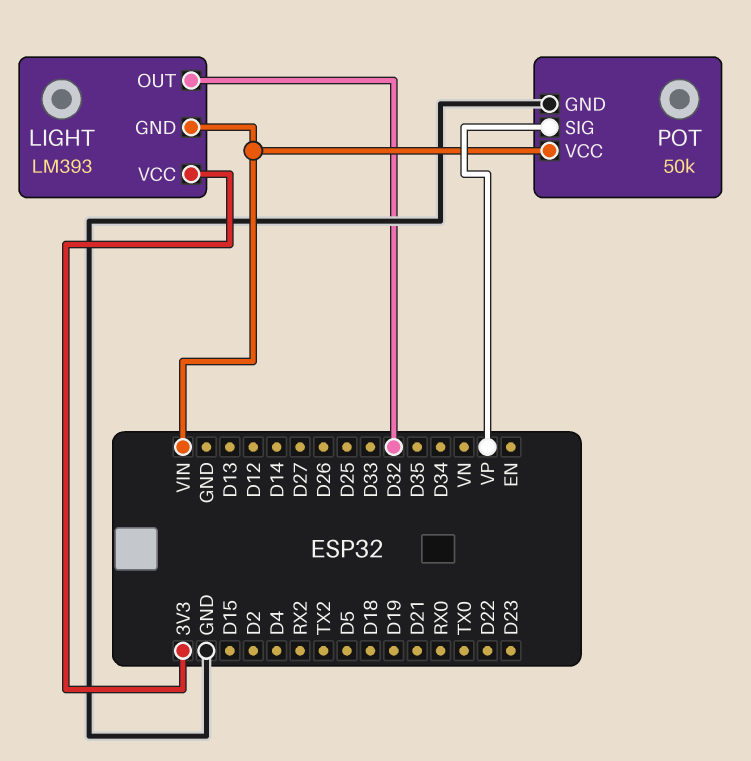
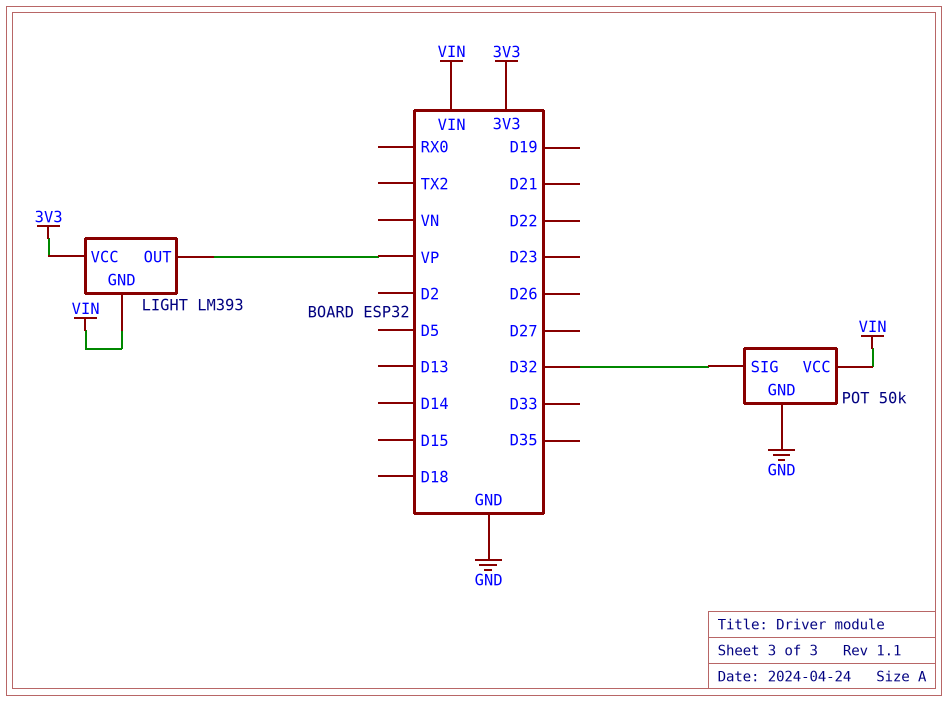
LIGHT pin OUT: D32 -> VP
POT pin SIG: VP -> D32

